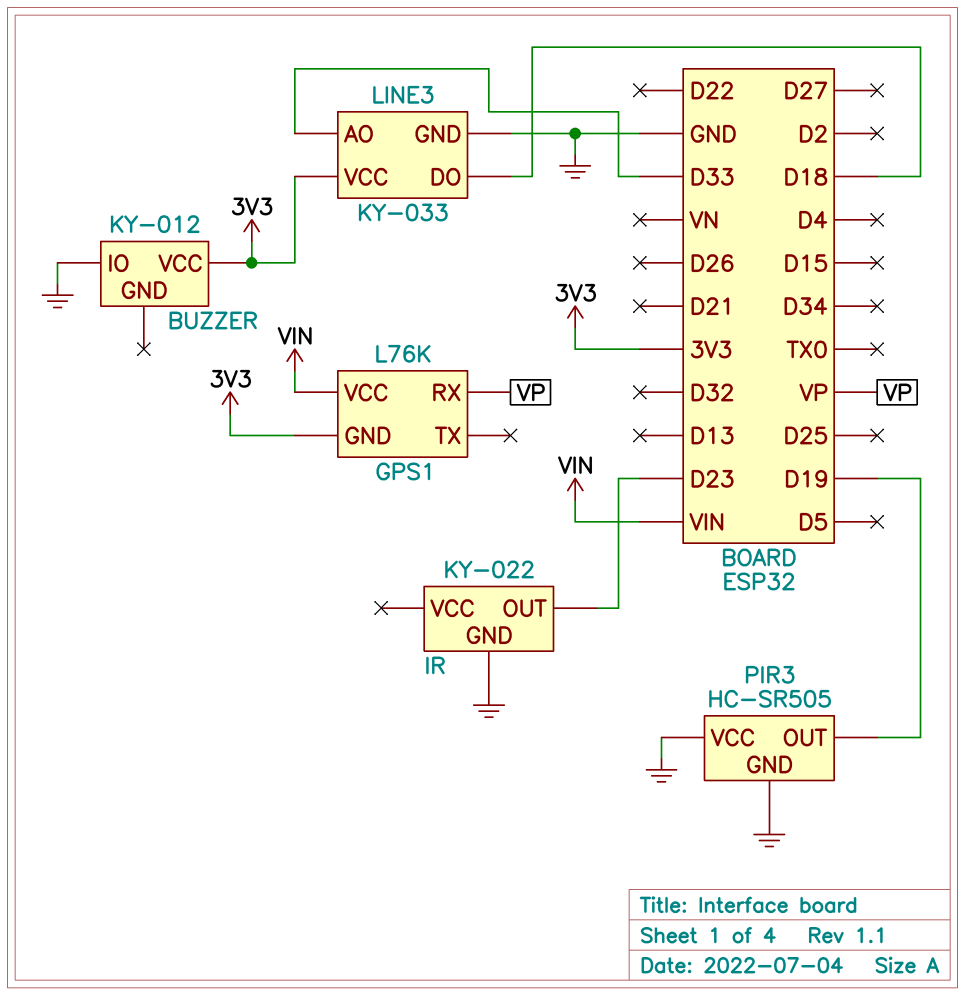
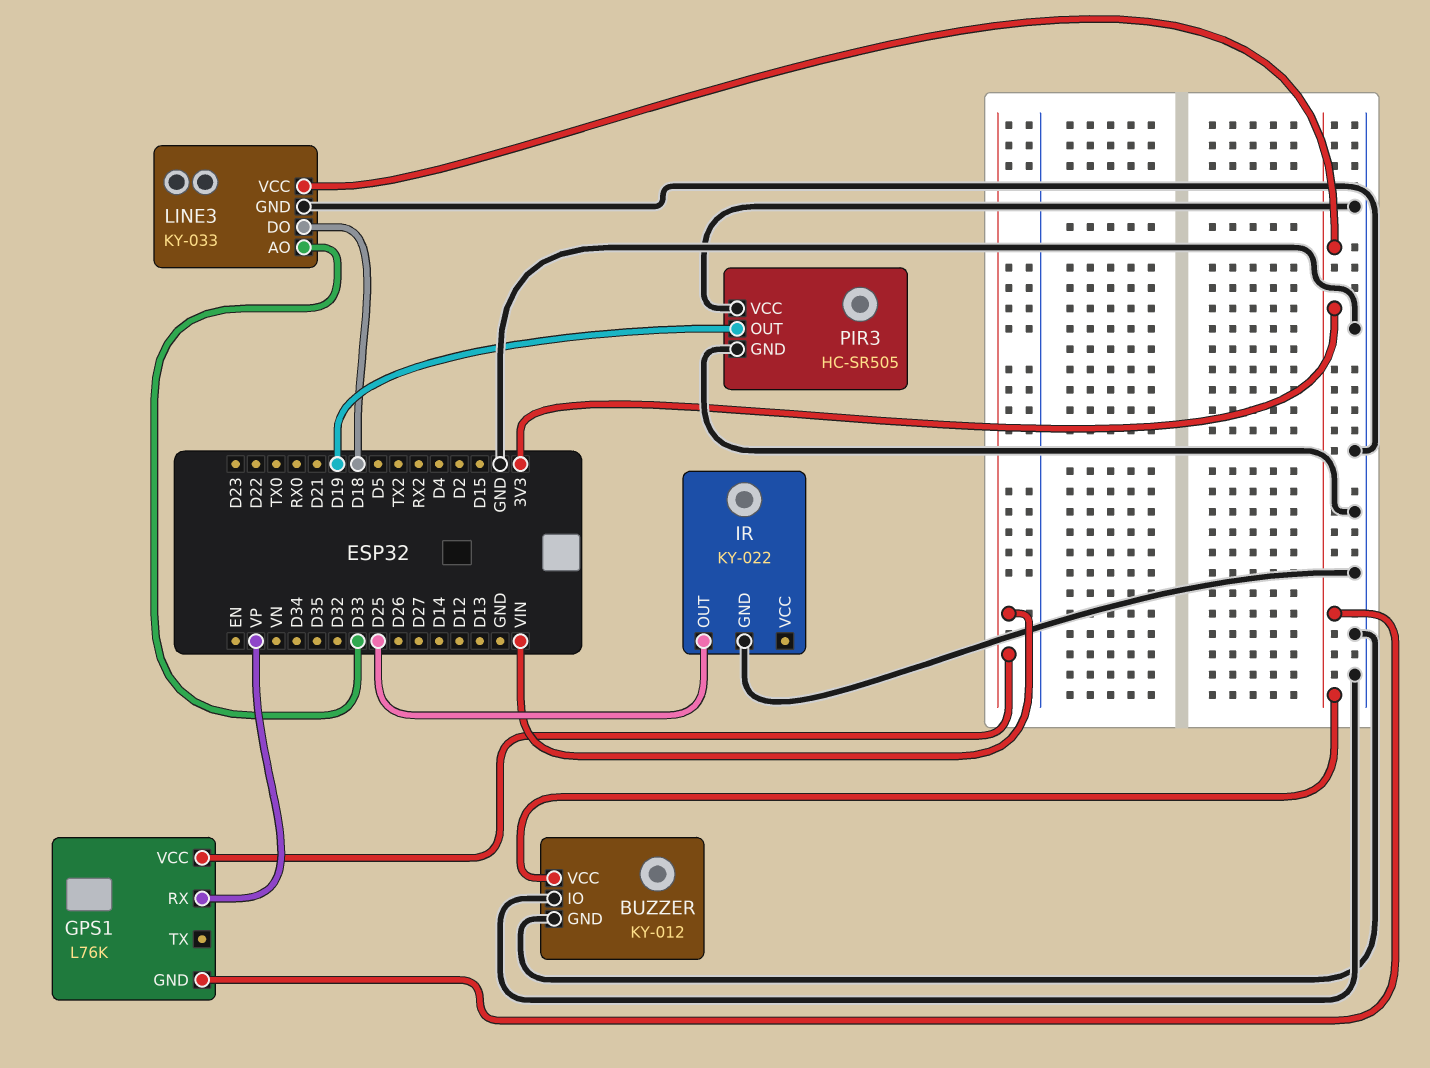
BUZZER pin GND: none -> GND
IR pin OUT: D23 -> D25

